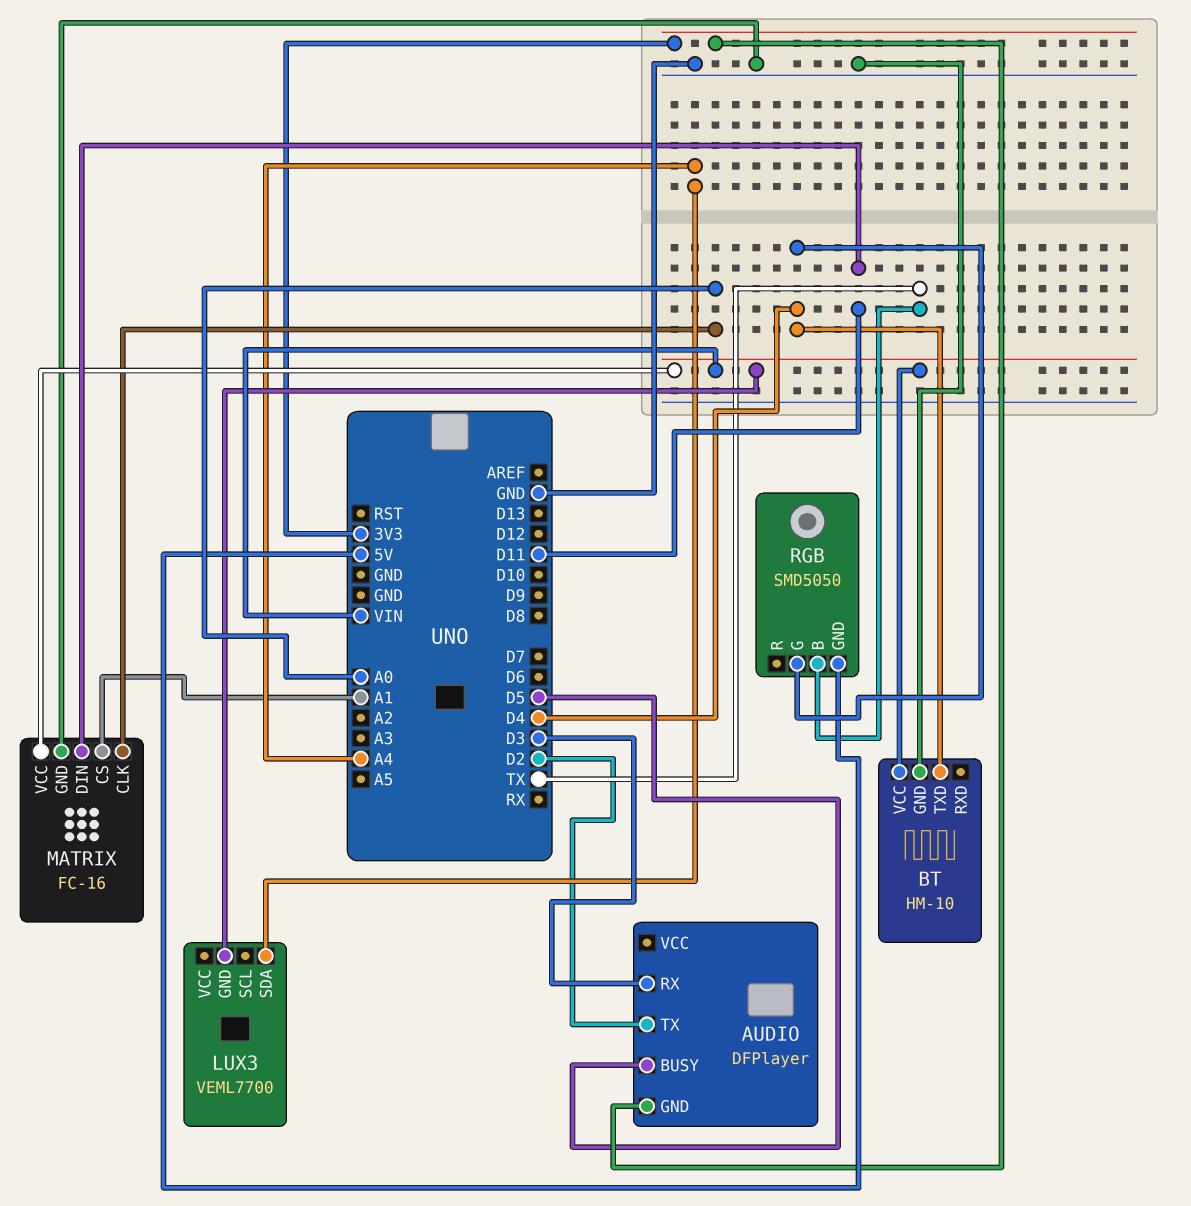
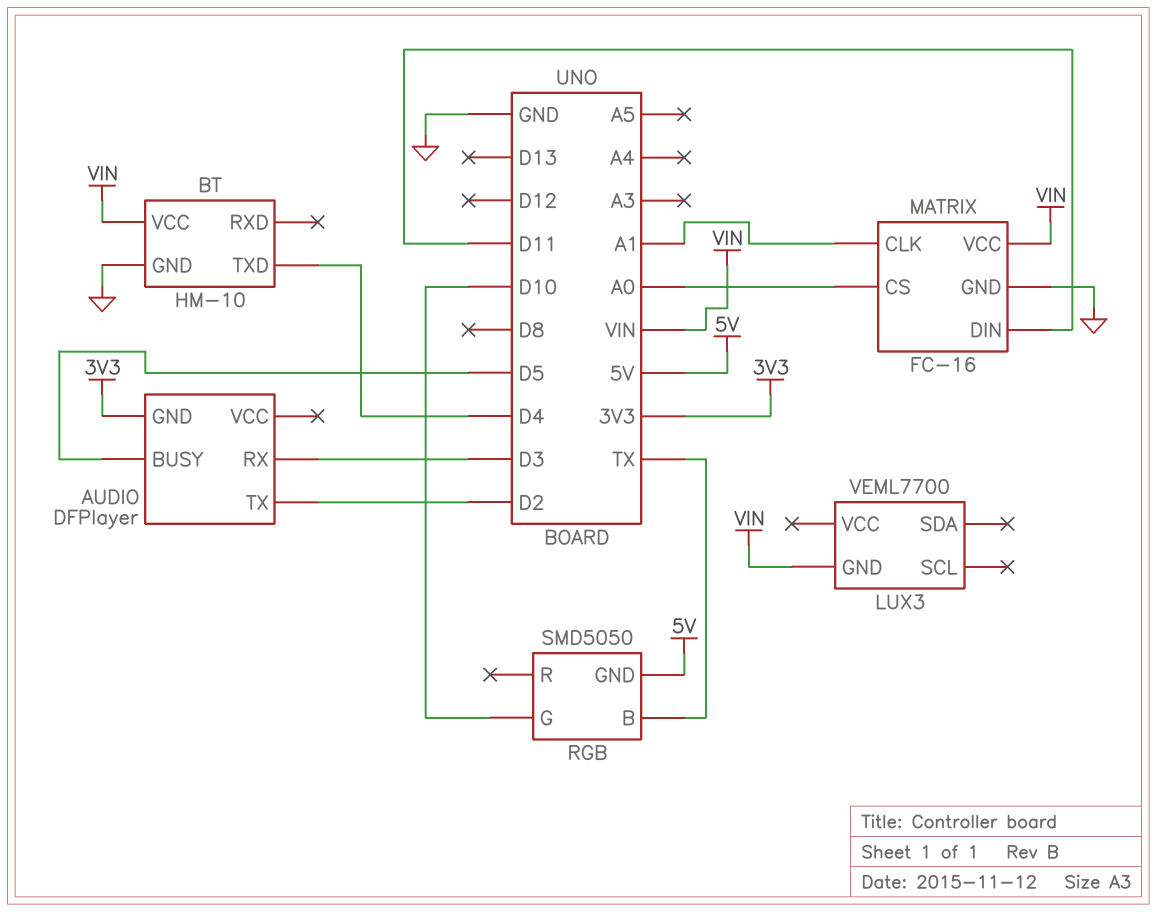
LUX3 pin SDA: A4 -> none
MATRIX pin CLK: A0 -> A1
MATRIX pin CS: A1 -> A0
RGB pin G: D4 -> D10

